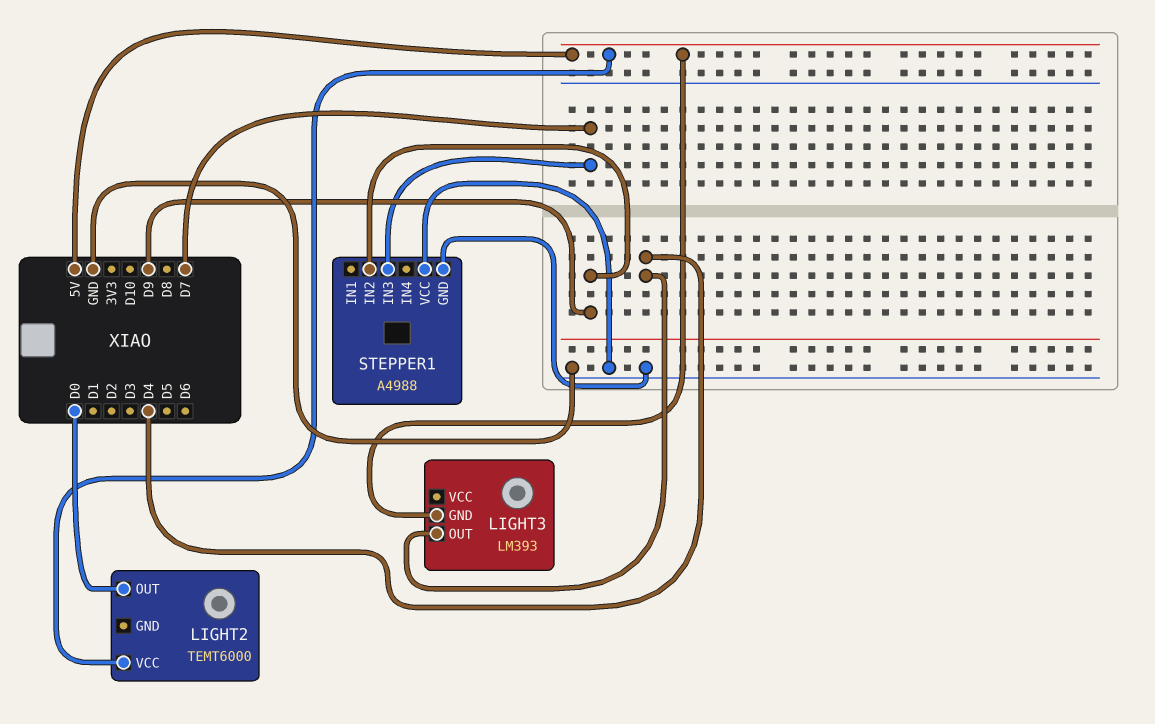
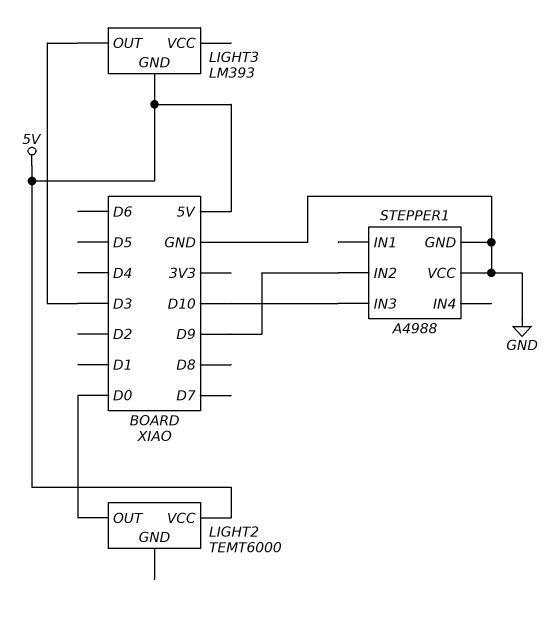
LIGHT3 pin OUT: D4 -> D3
STEPPER1 pin IN3: D7 -> D10

